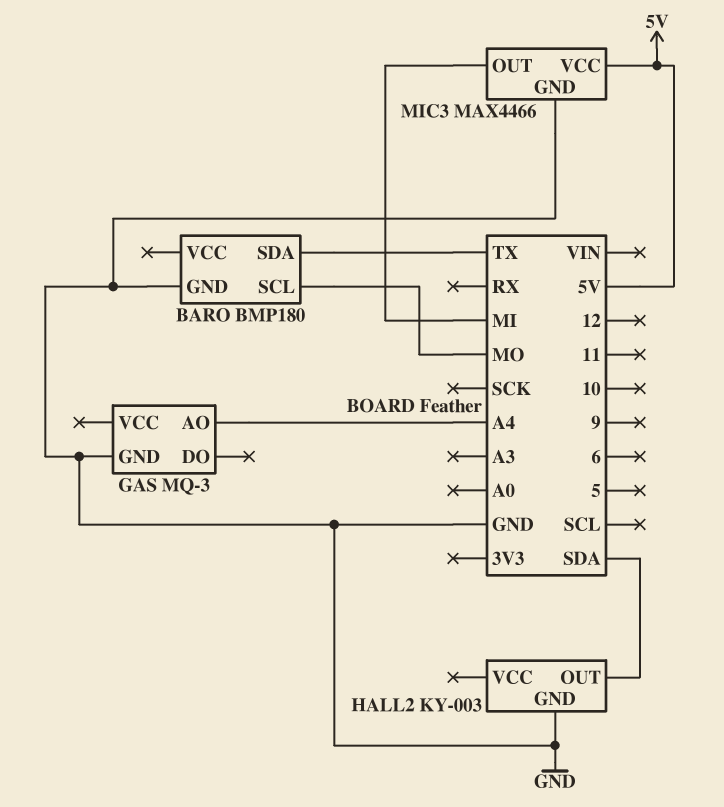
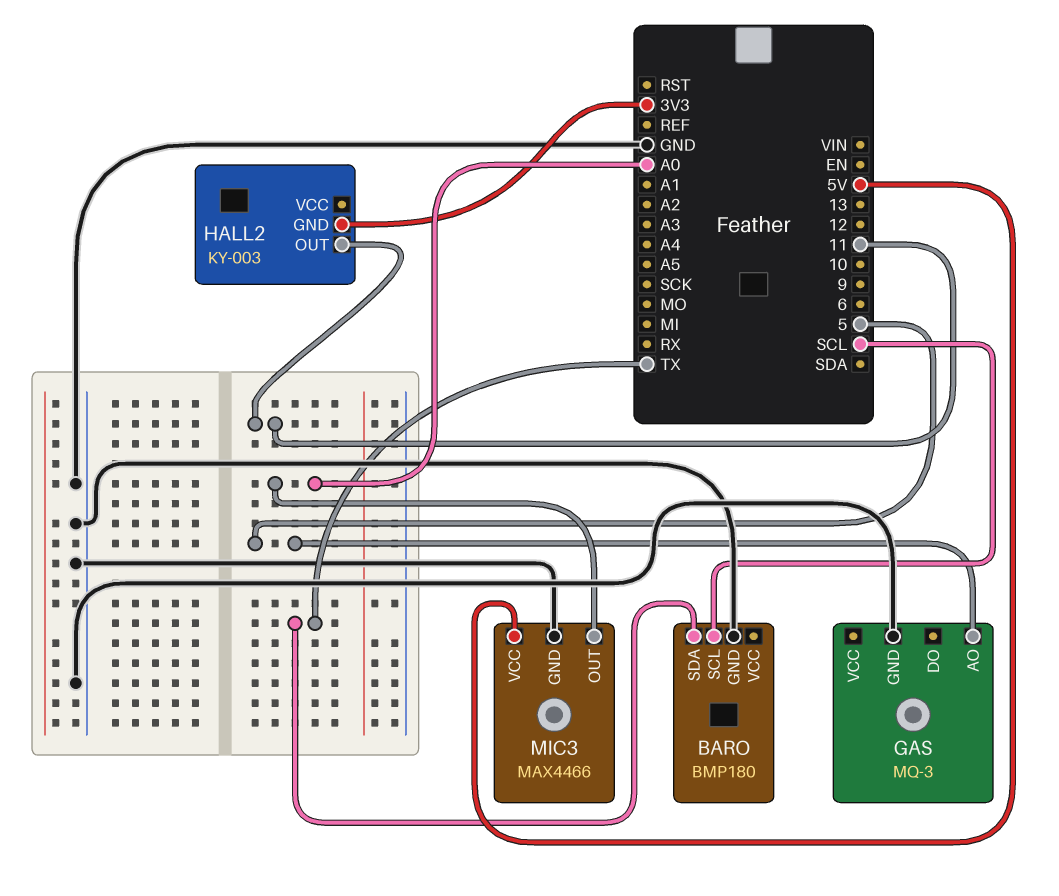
BARO pin SCL: MO -> SCL
GAS pin AO: A4 -> 5
HALL2 pin GND: GND -> 3V3
HALL2 pin OUT: SDA -> 11
MIC3 pin OUT: MI -> A0

